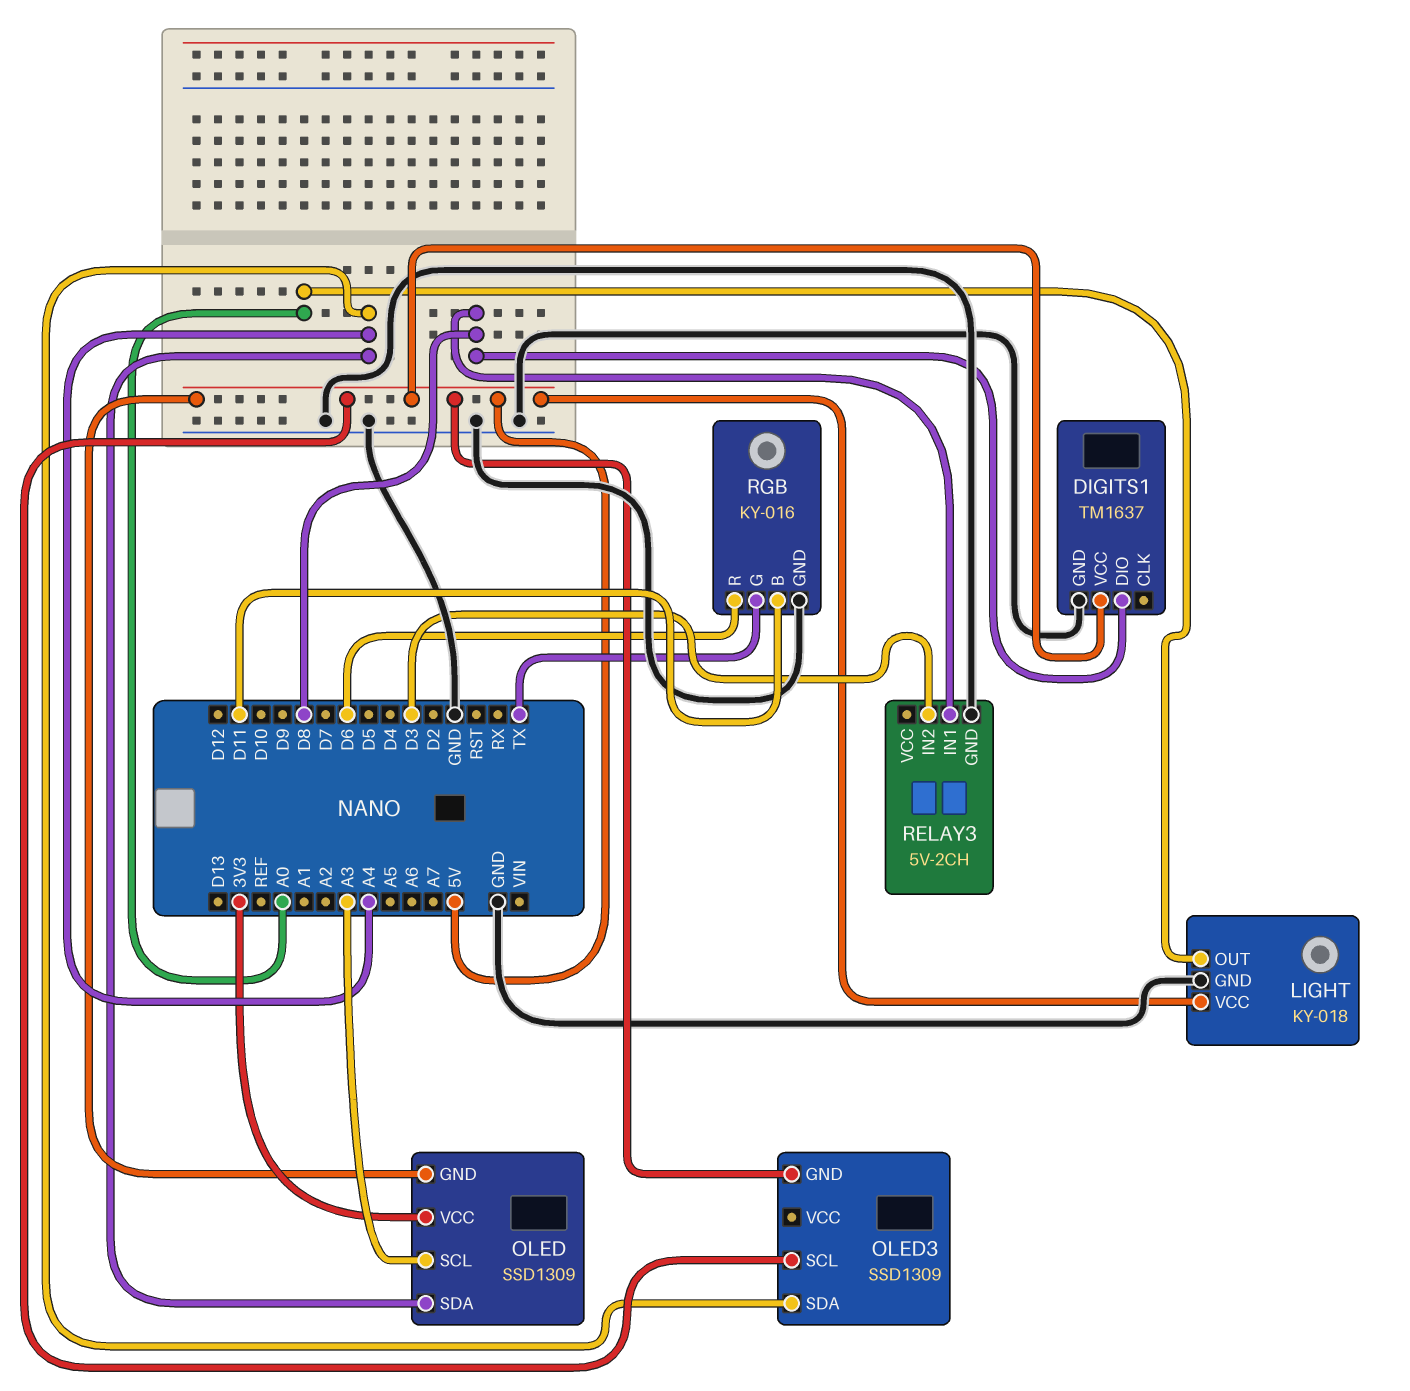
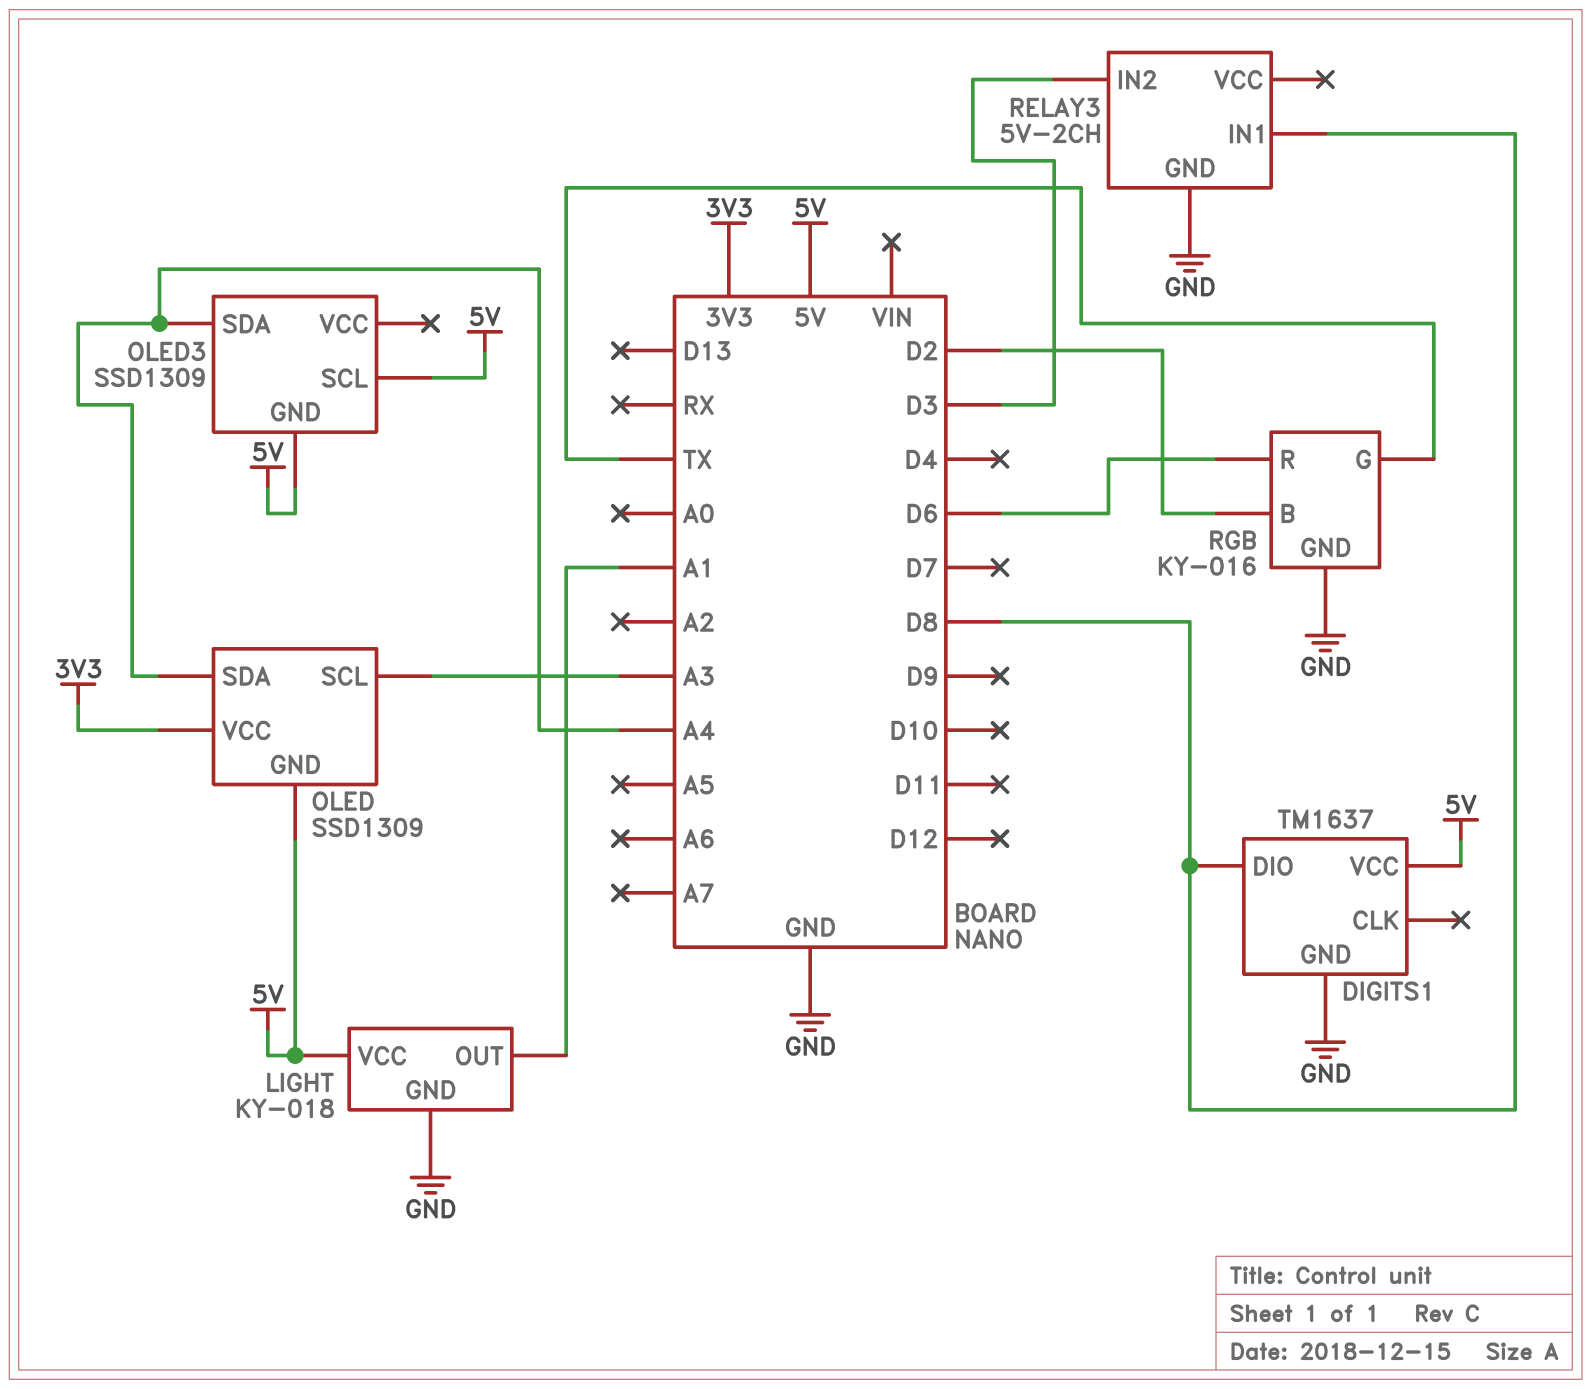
LIGHT pin OUT: A0 -> A1
RGB pin B: D11 -> D2

